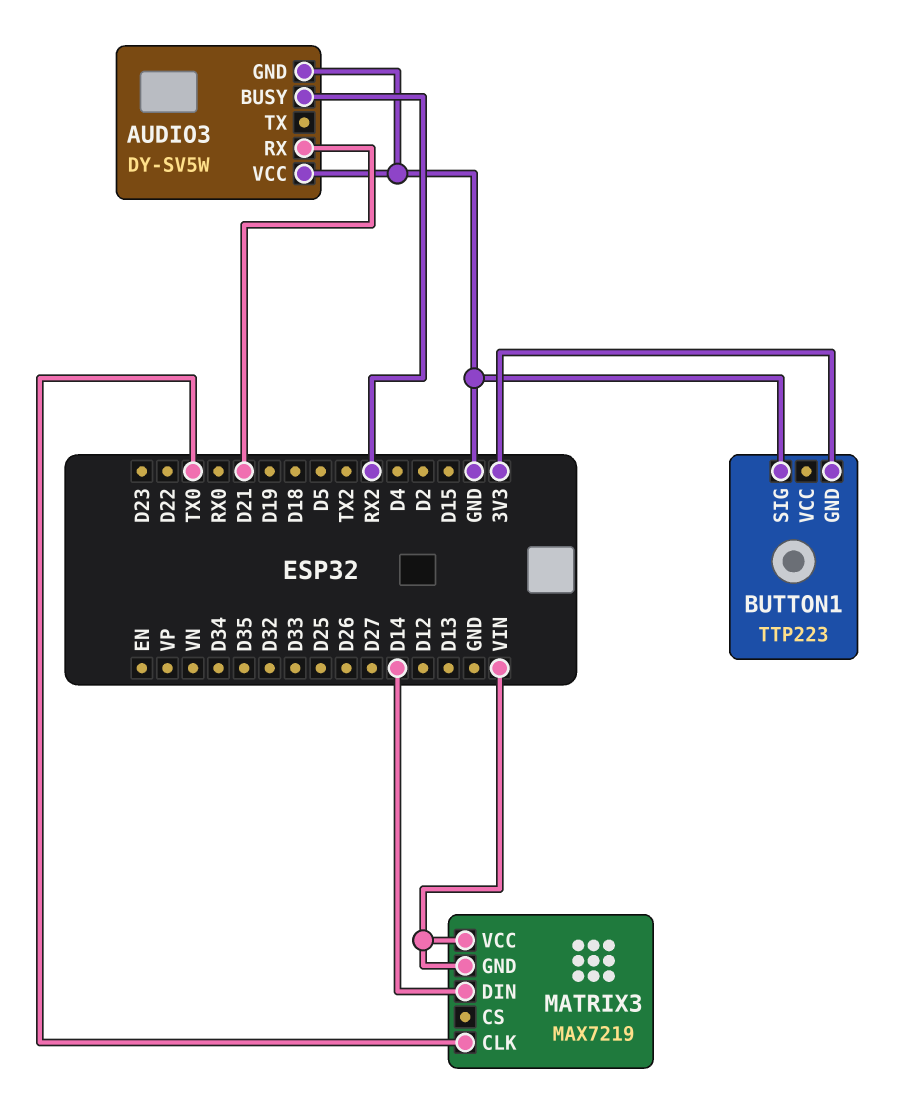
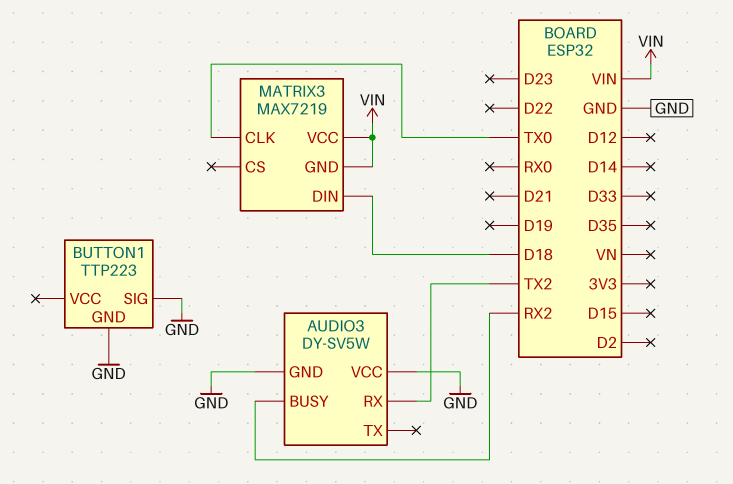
AUDIO3 pin RX: D21 -> TX2
BUTTON1 pin GND: 3V3 -> GND
MATRIX3 pin DIN: D14 -> D18

